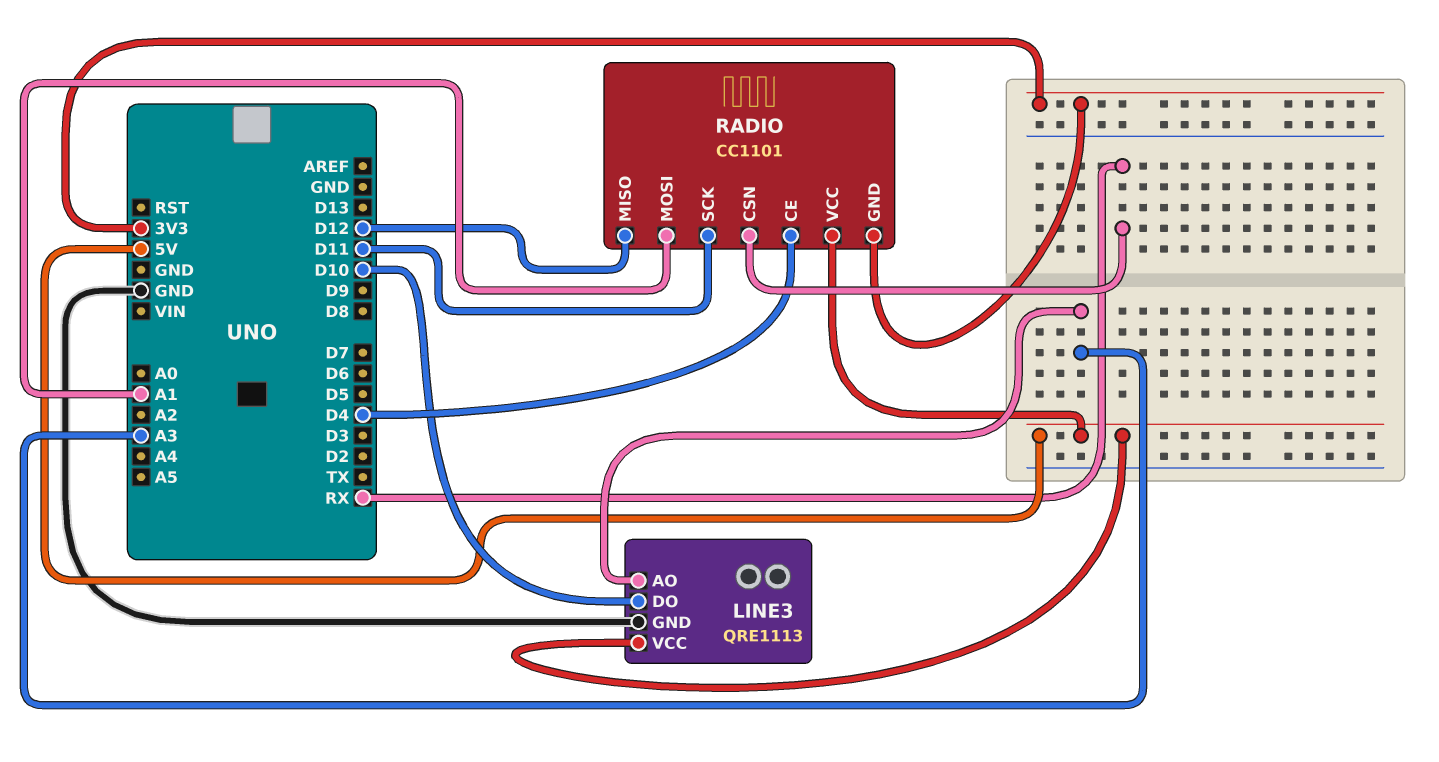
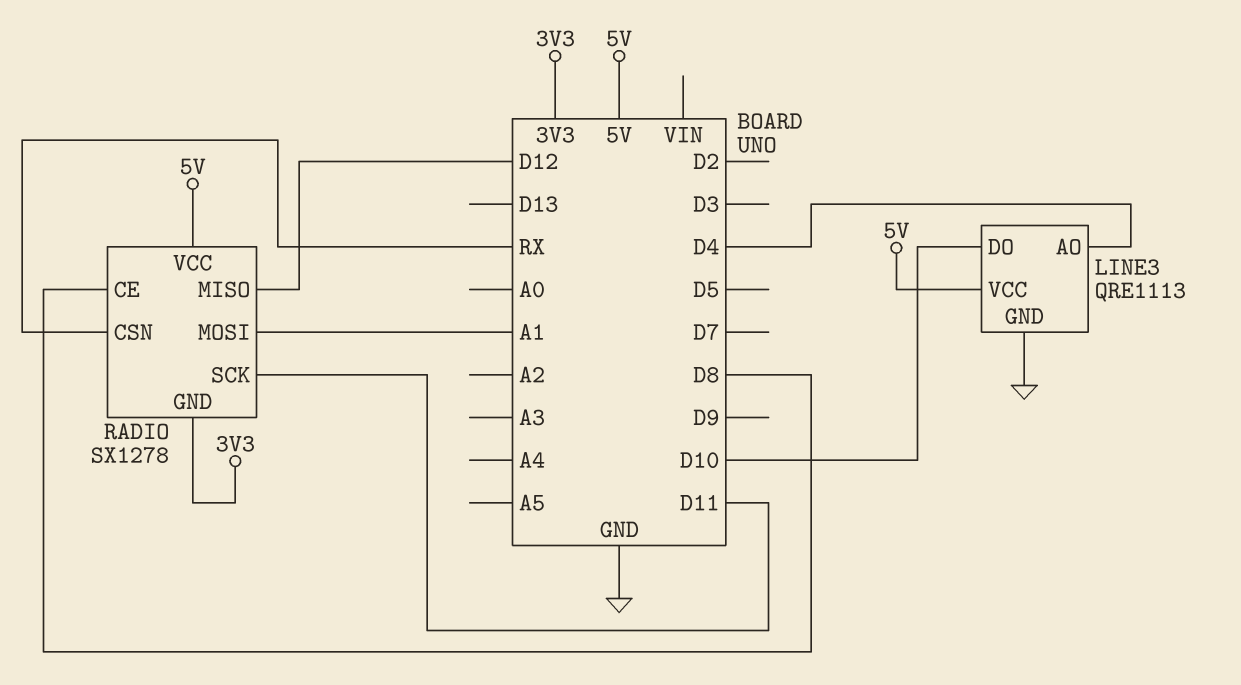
LINE3 pin AO: A3 -> D4
RADIO: CC1101 -> SX1278
RADIO pin CE: D4 -> D8

